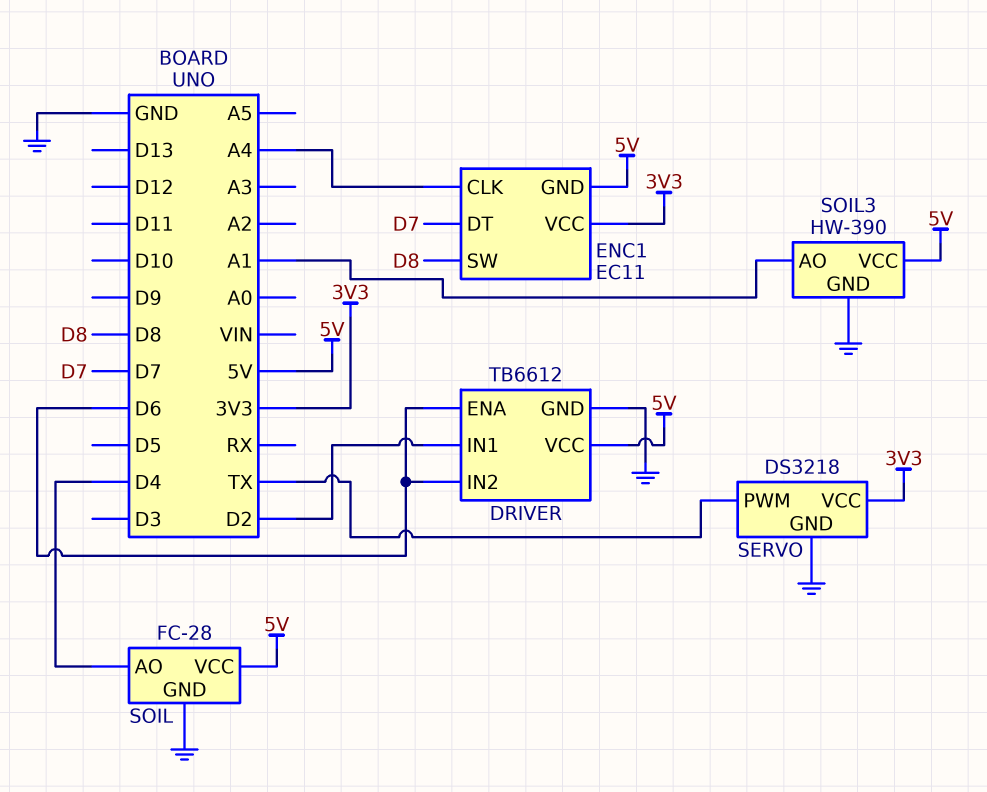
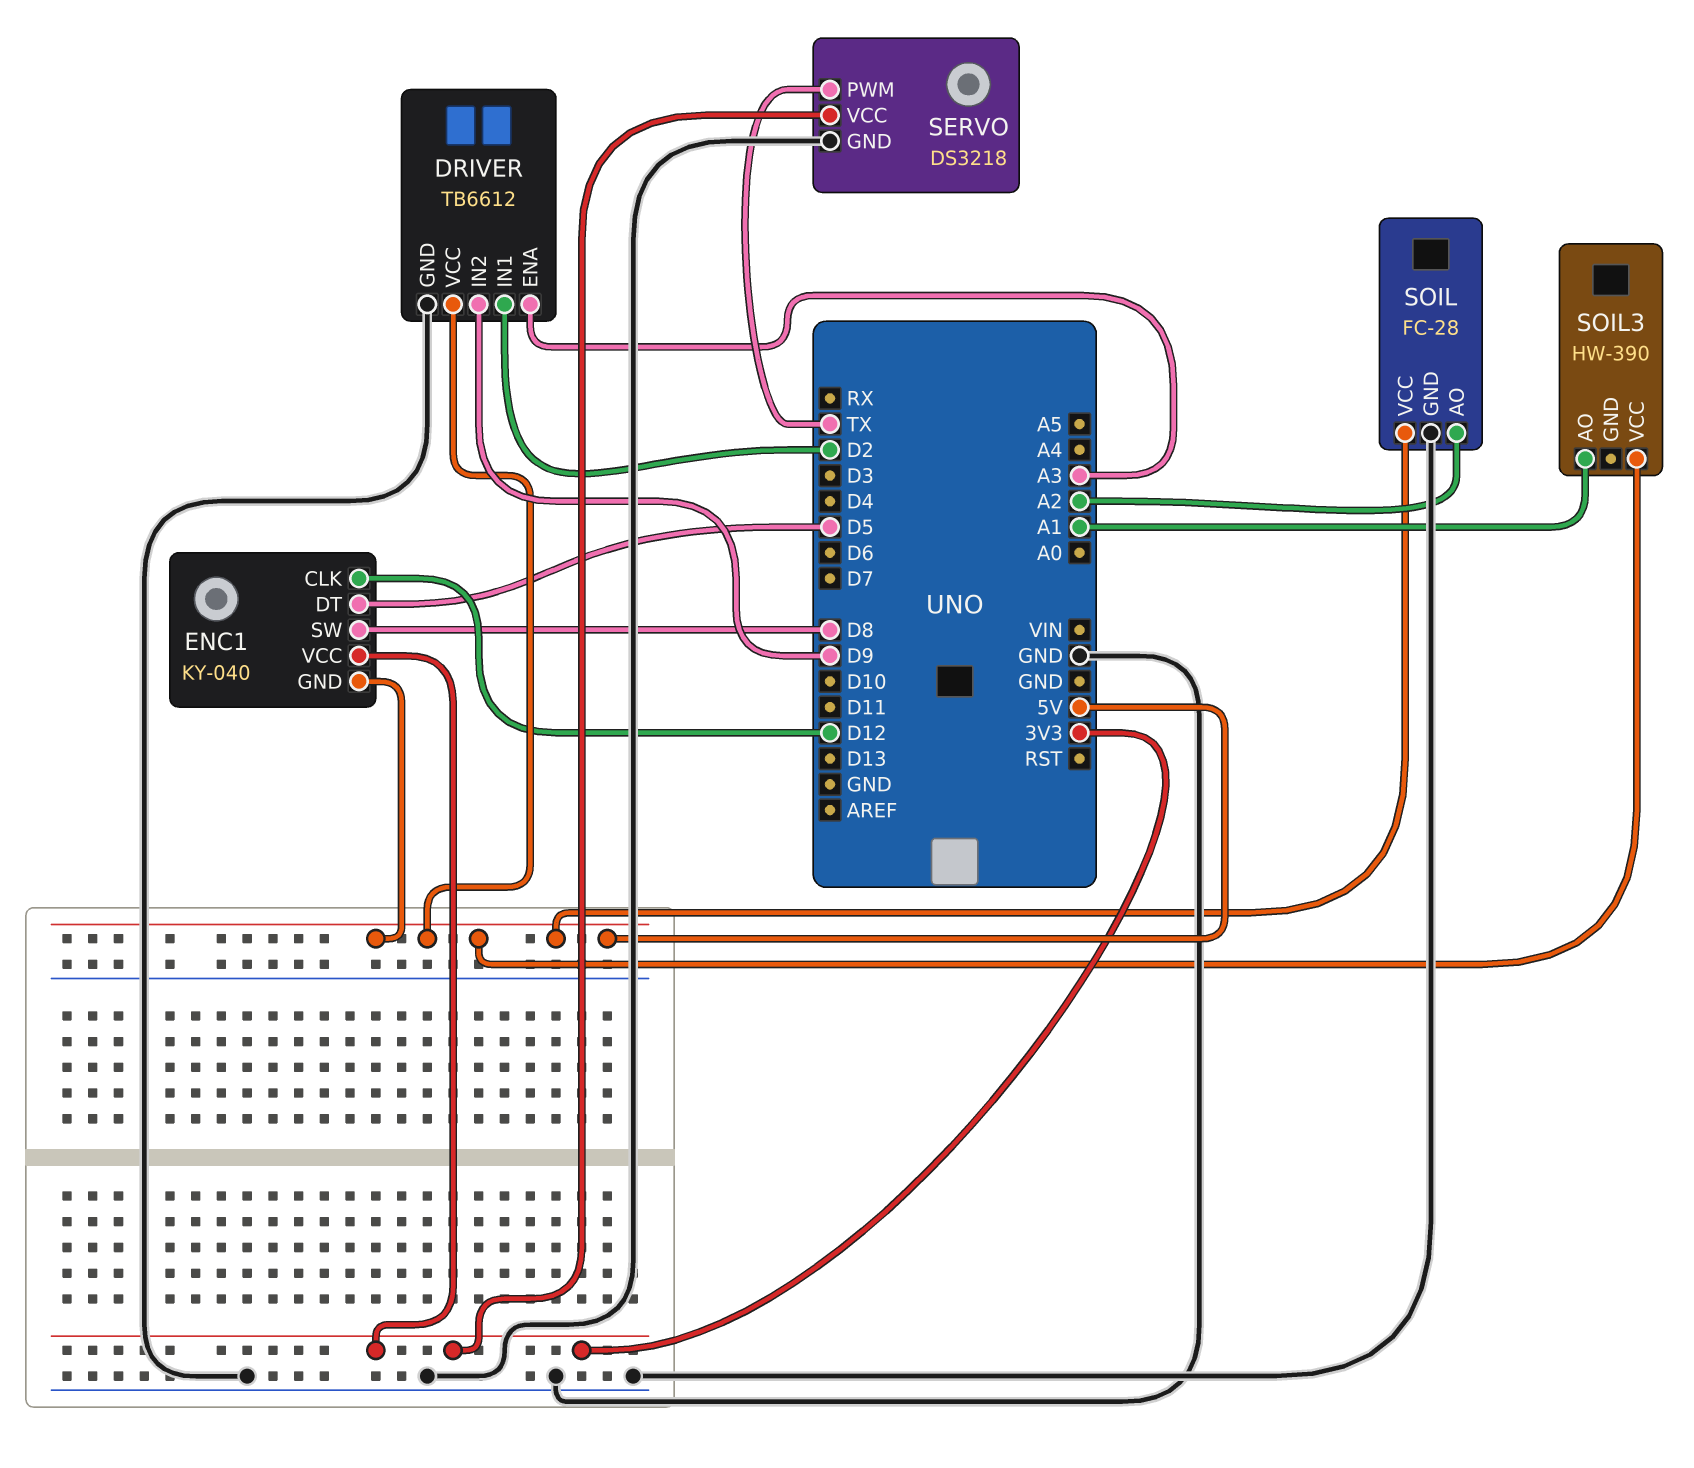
DRIVER pin ENA: D6 -> A3
DRIVER pin IN2: D6 -> D9
ENC1: EC11 -> KY-040
ENC1 pin CLK: A4 -> D12
ENC1 pin DT: D7 -> D5
SOIL pin AO: D4 -> A2
SOIL3 pin GND: GND -> none

